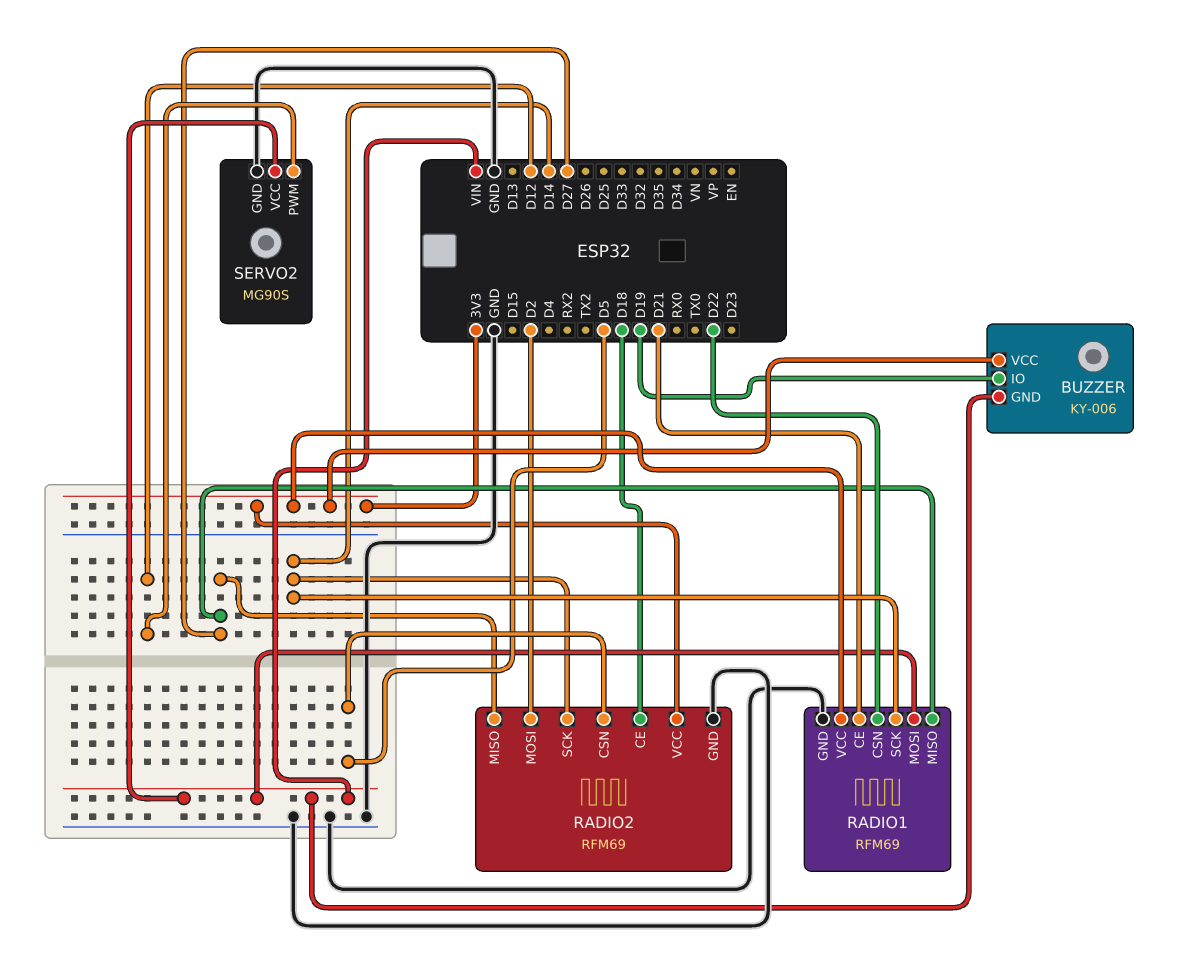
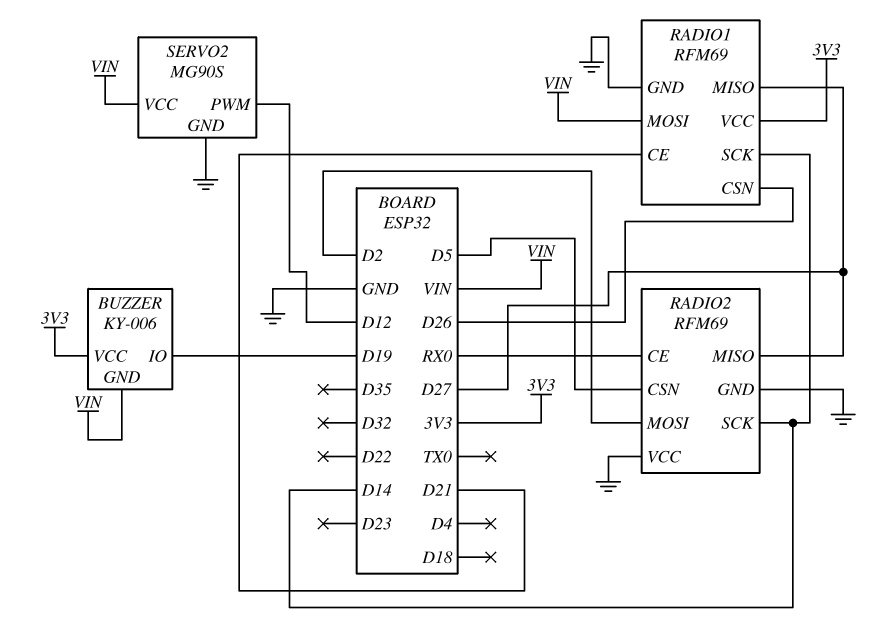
RADIO1 pin CSN: D22 -> D26
RADIO2 pin CE: D18 -> RX0
RADIO2 pin VCC: 3V3 -> GND

